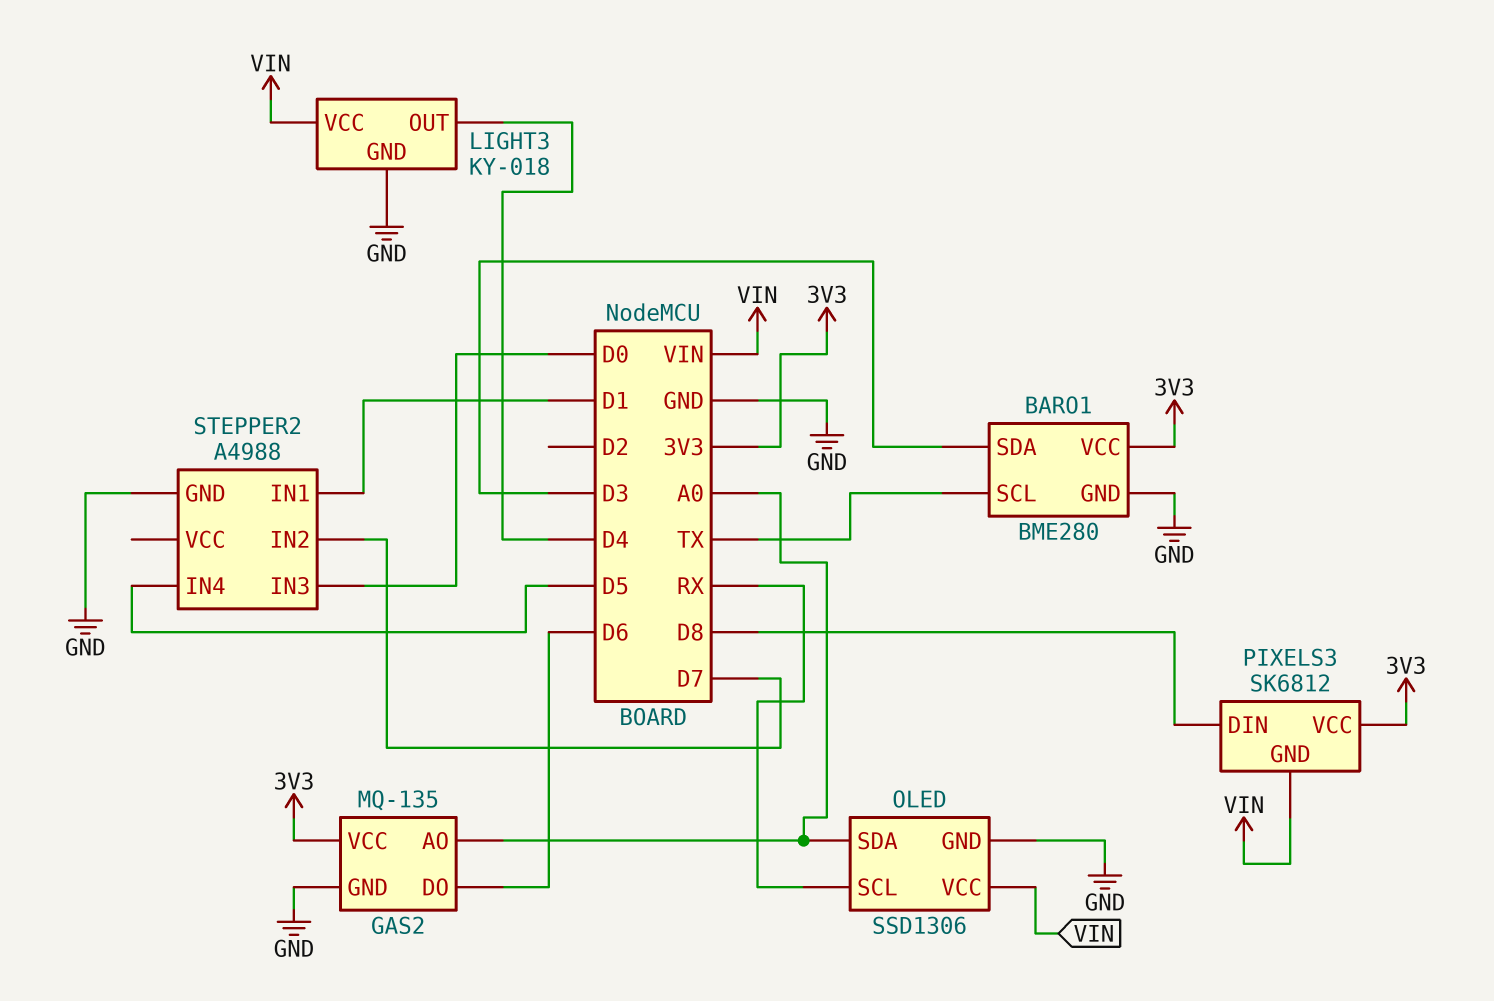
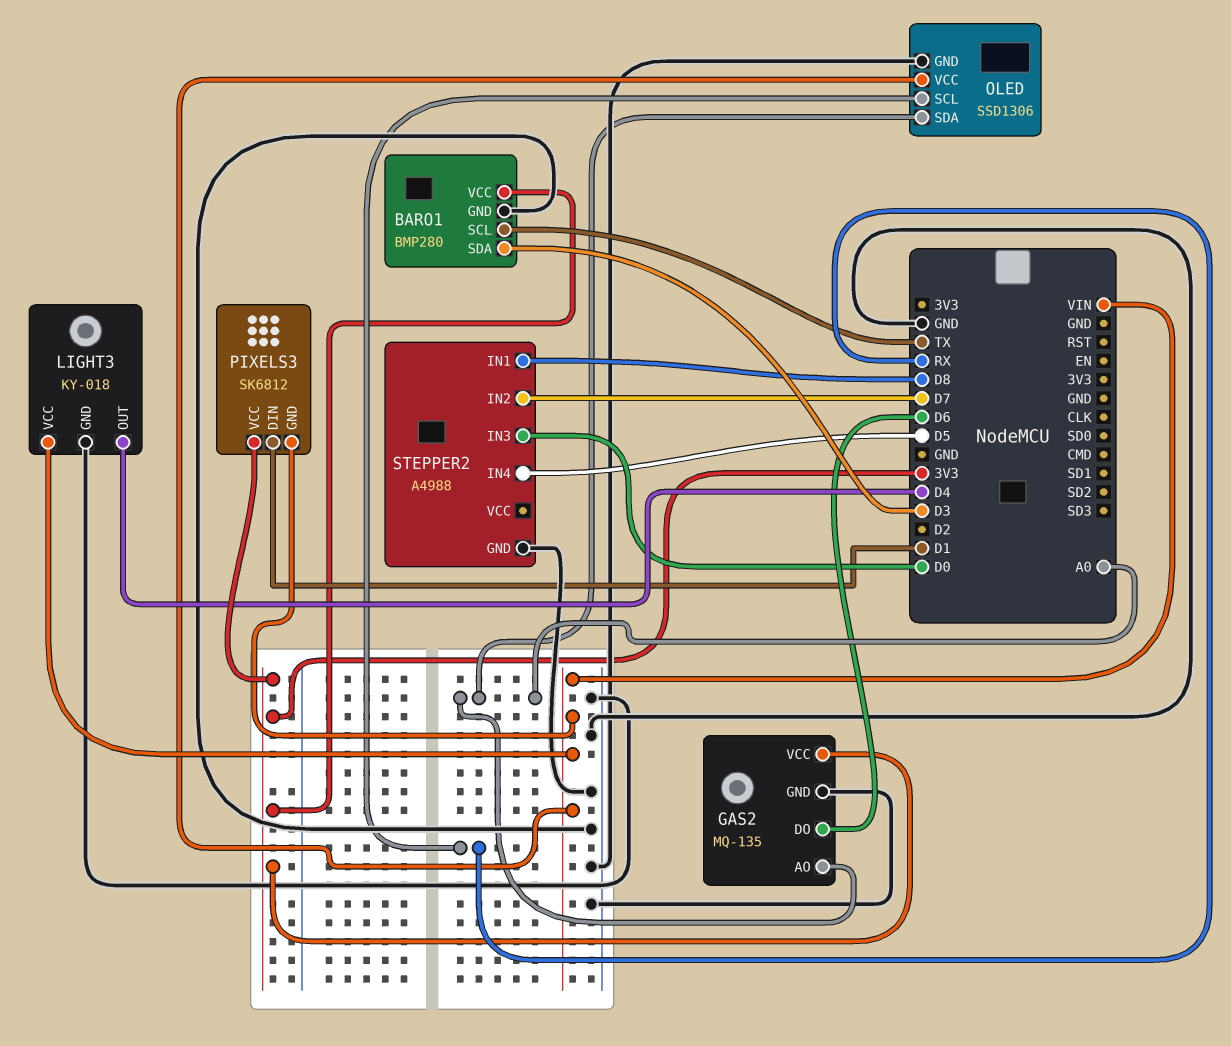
BARO1: BME280 -> BMP280
PIXELS3 pin DIN: D8 -> D1
STEPPER2 pin IN1: D1 -> D8

